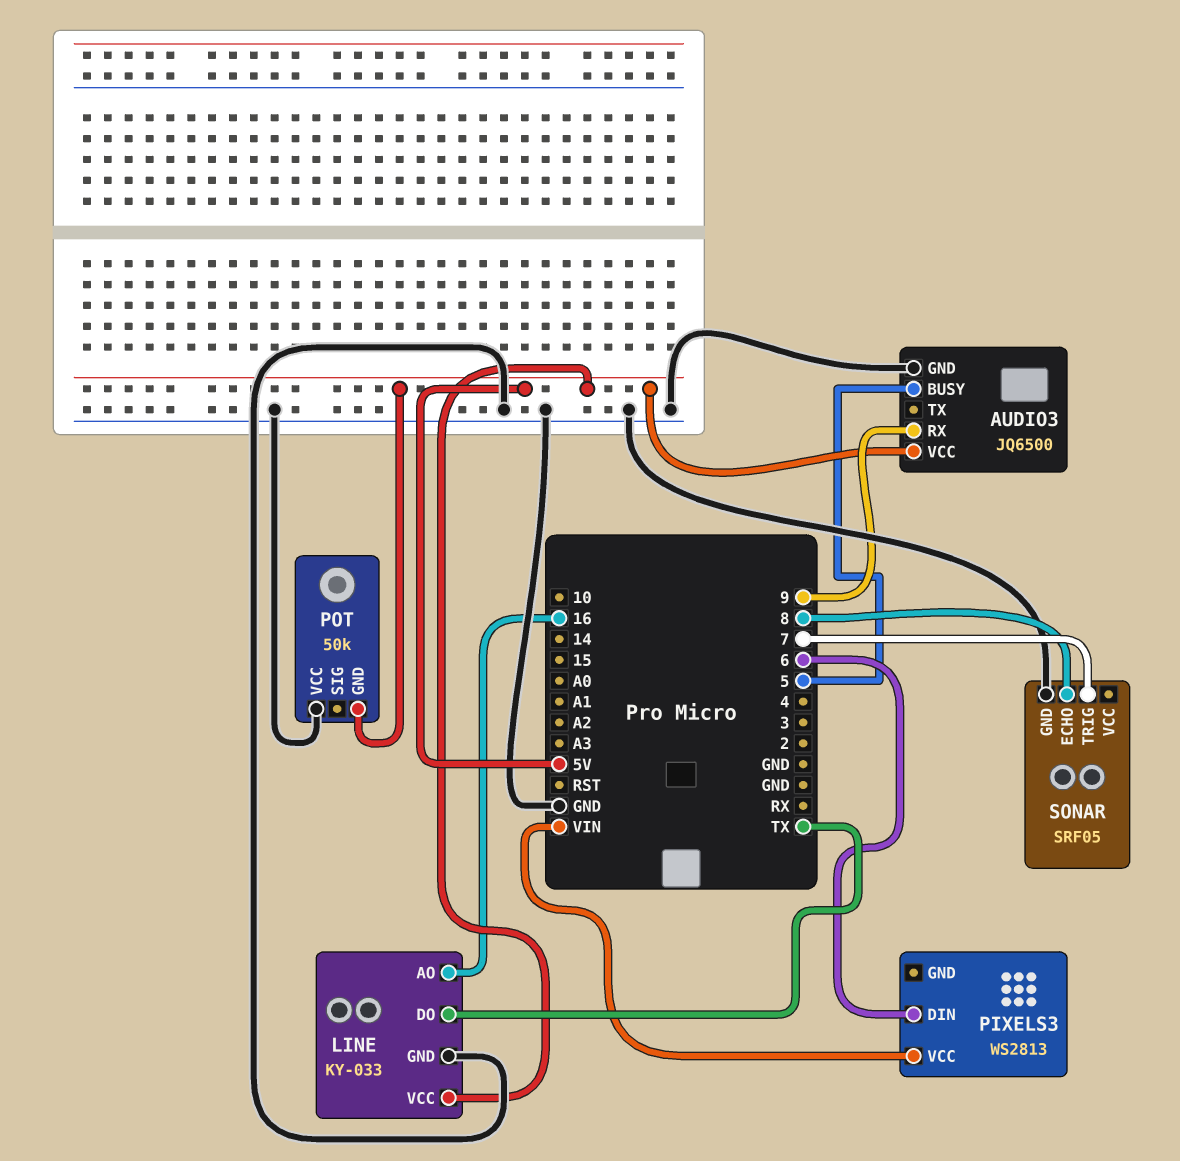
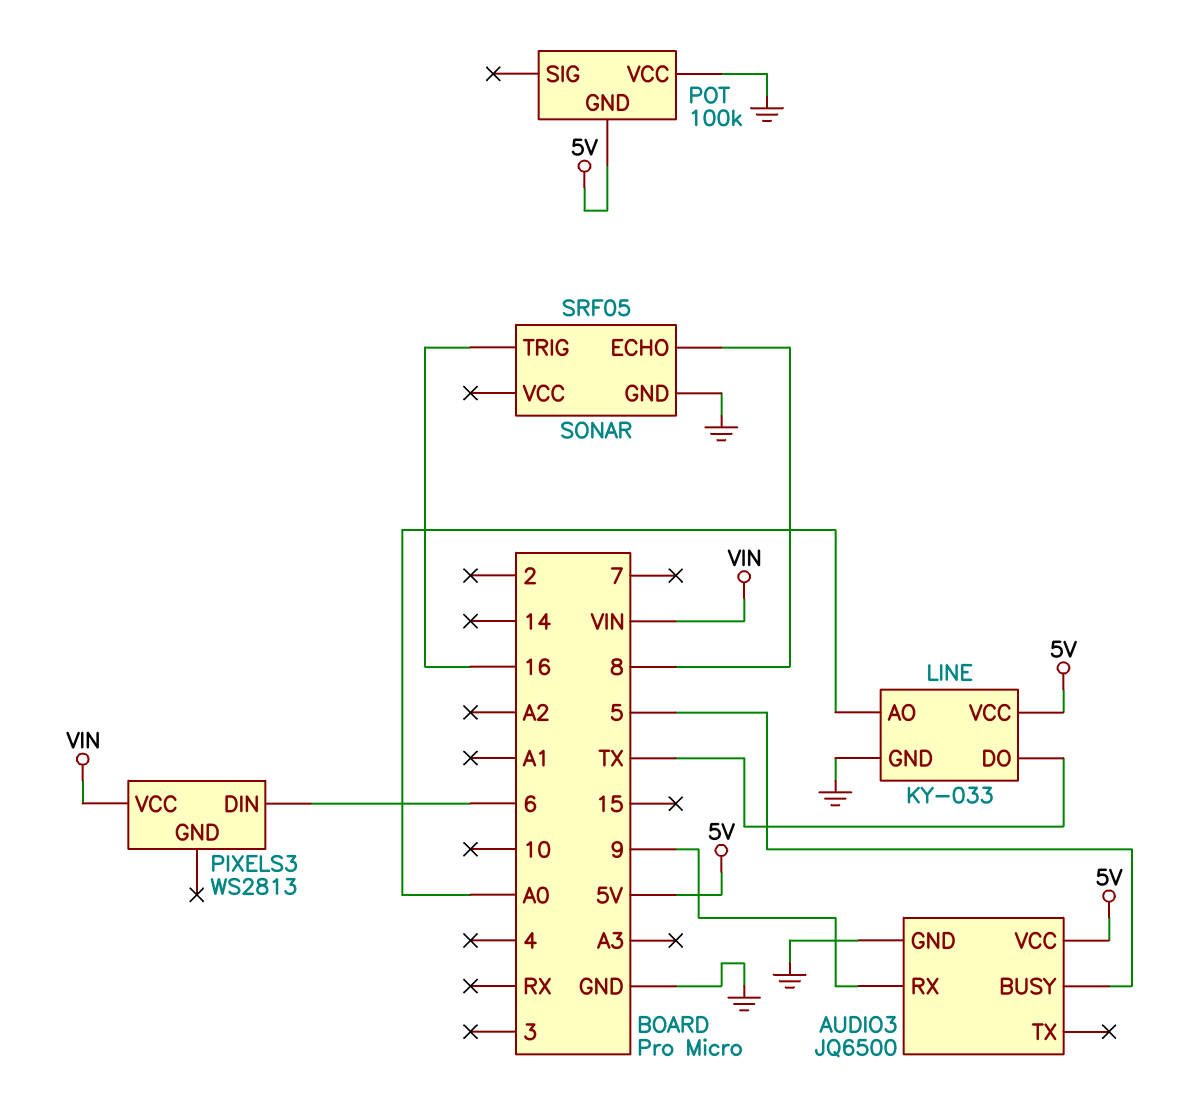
LINE pin AO: 16 -> A0
POT: 50k -> 100k
SONAR pin TRIG: 7 -> 16

